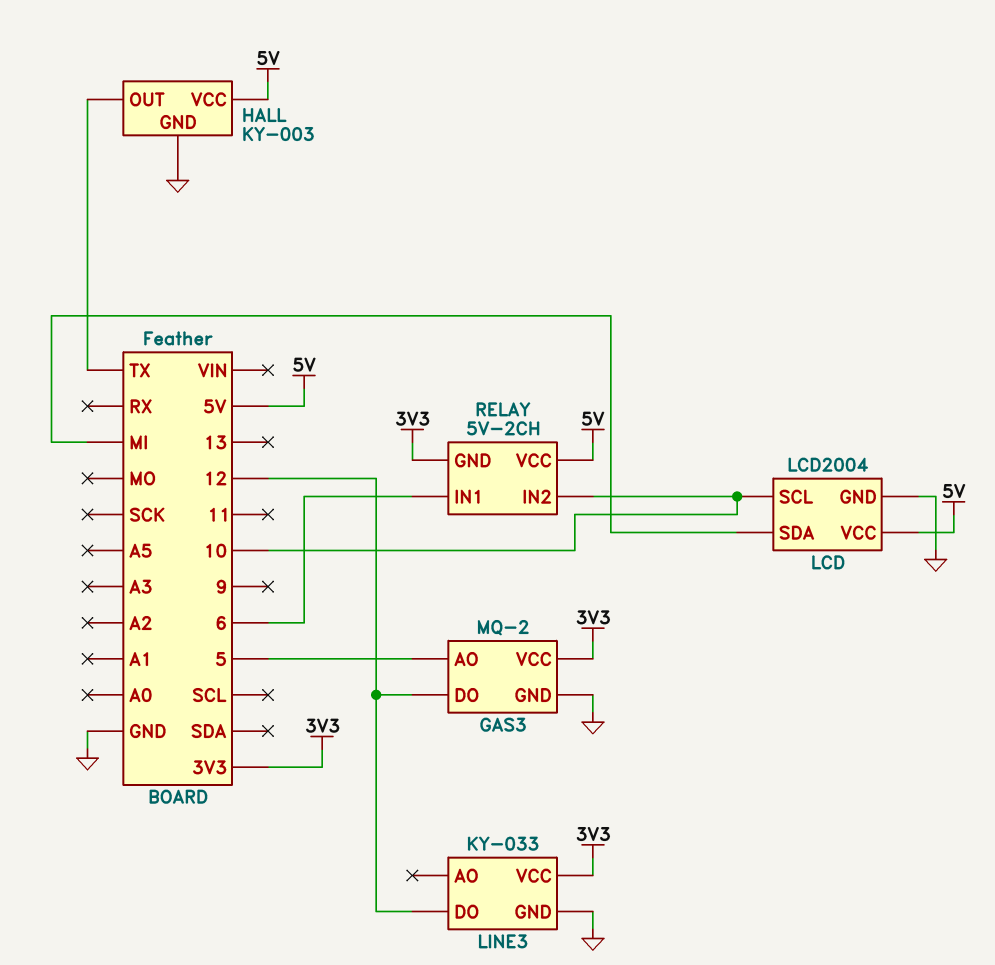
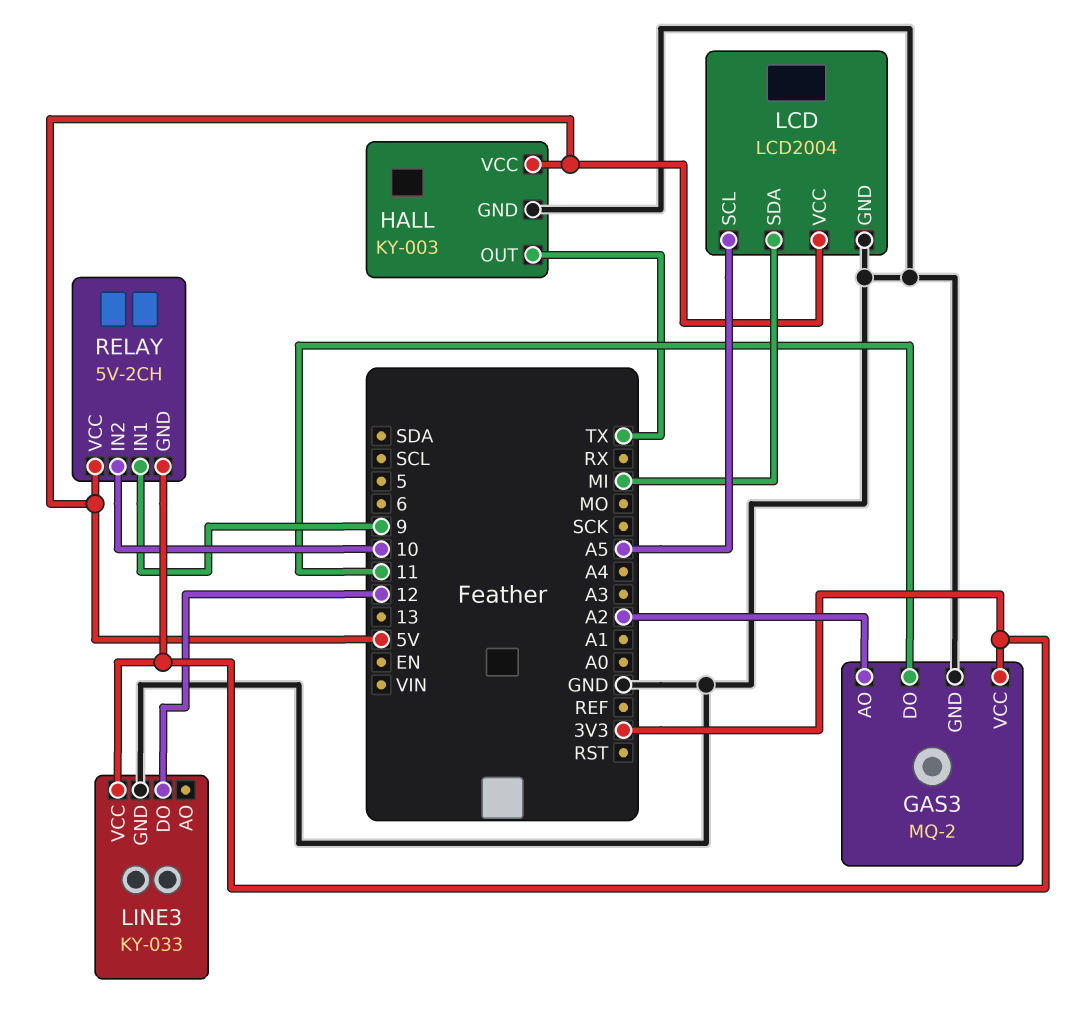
GAS3 pin AO: 5 -> A2
GAS3 pin DO: 12 -> 11
LCD pin SCL: 10 -> A5
RELAY pin IN1: 6 -> 9

